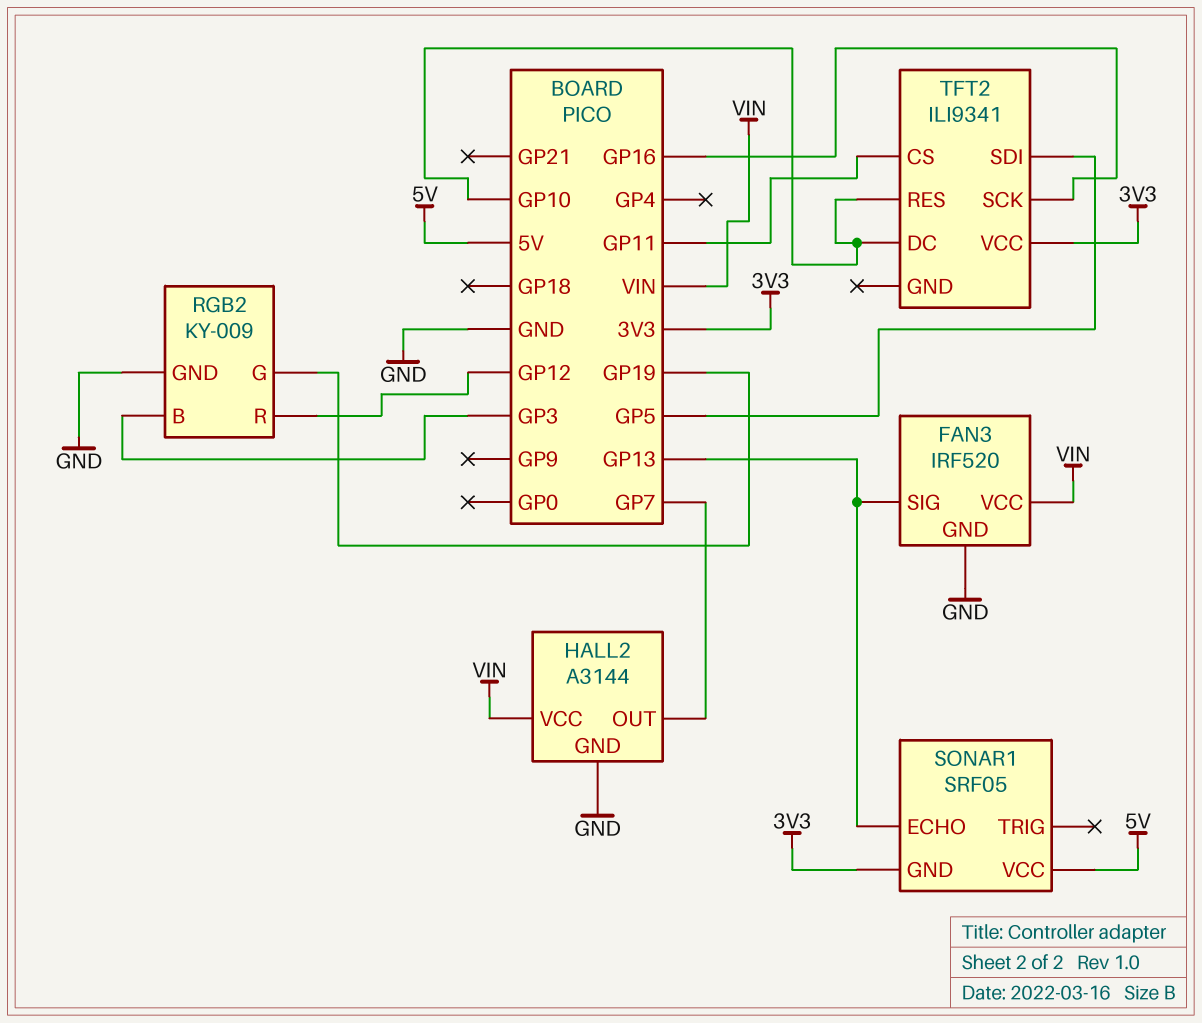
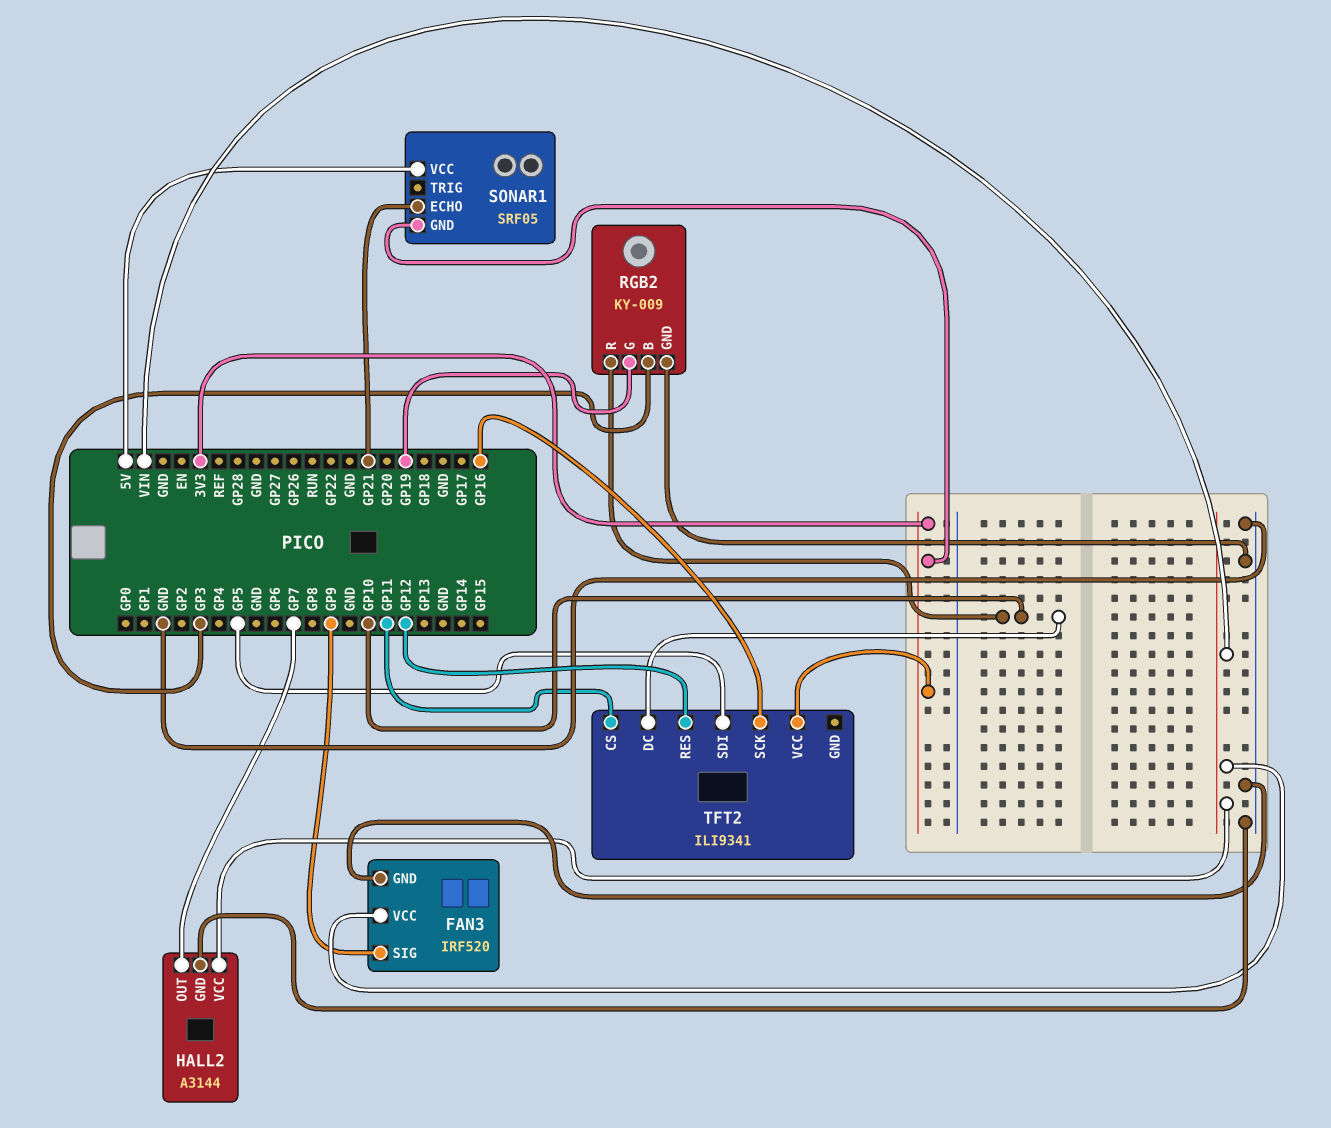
FAN3 pin SIG: GP13 -> GP9
RGB2 pin R: GP12 -> GP10
SONAR1 pin ECHO: GP13 -> GP21
TFT2 pin RES: GP10 -> GP12

